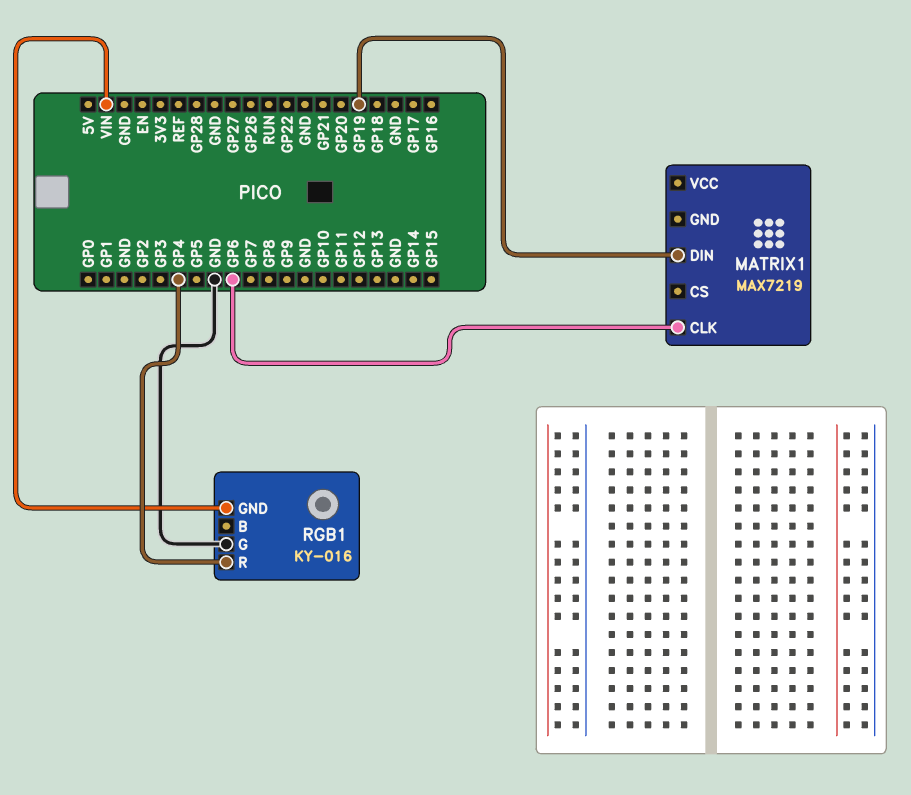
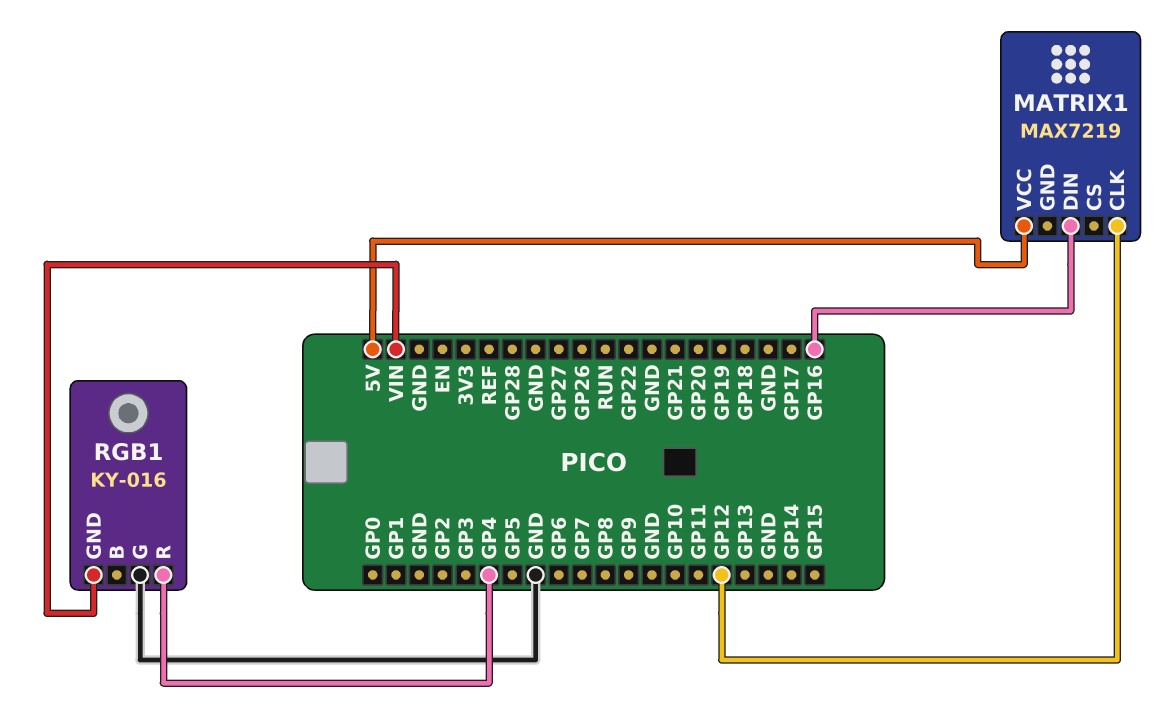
MATRIX1 pin CLK: GP6 -> GP12
MATRIX1 pin DIN: GP19 -> GP16
MATRIX1 pin VCC: none -> 5V

